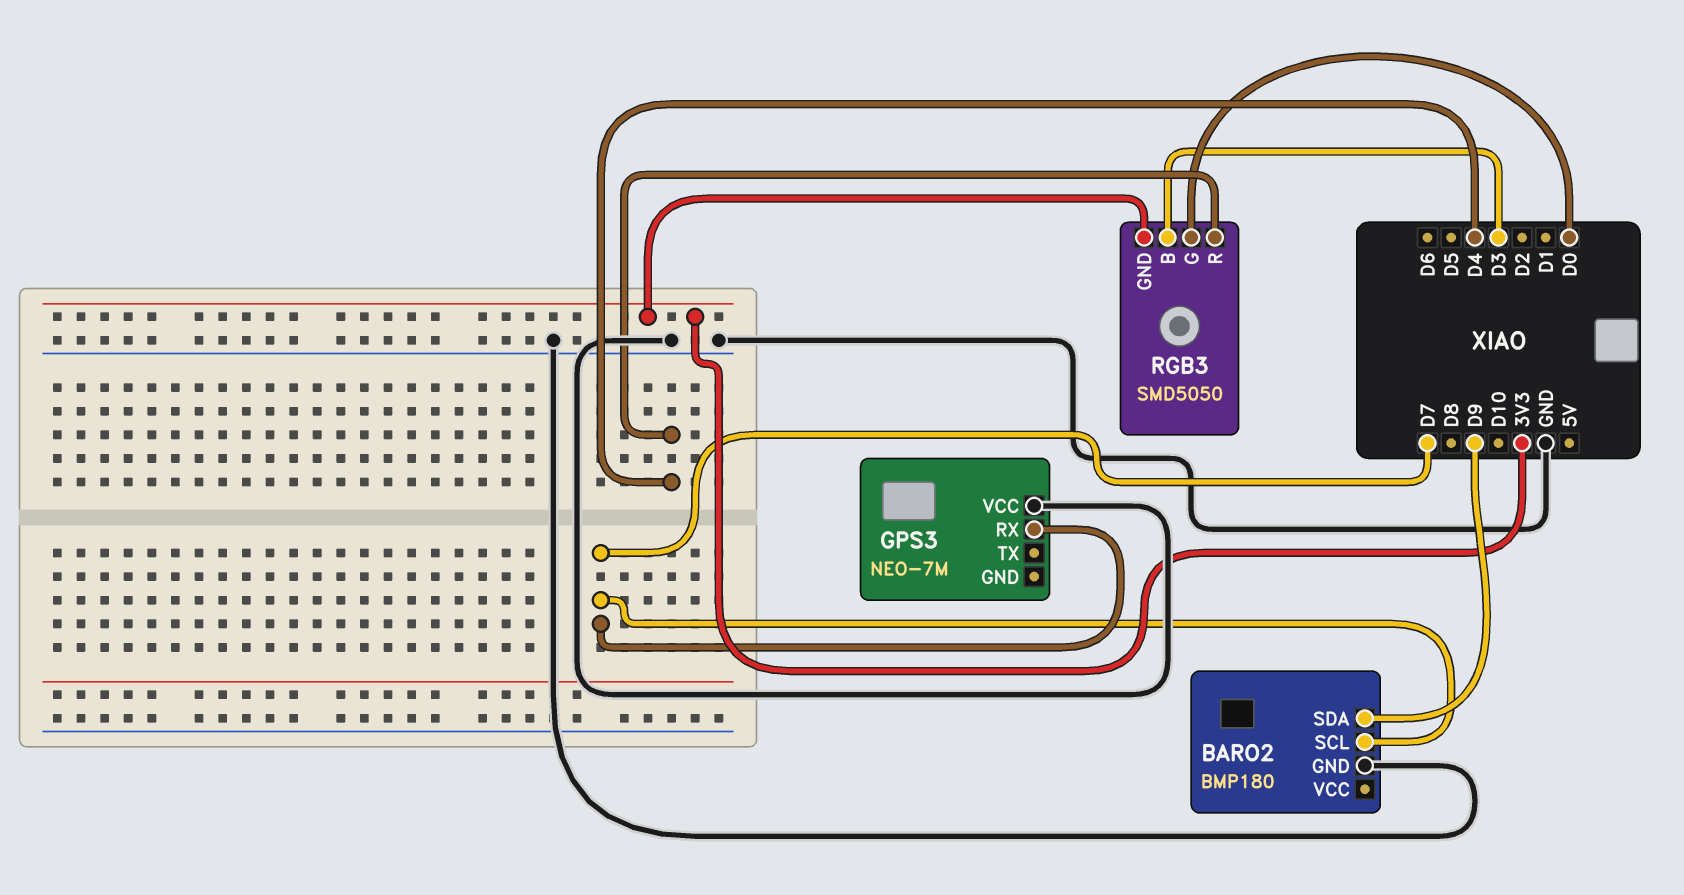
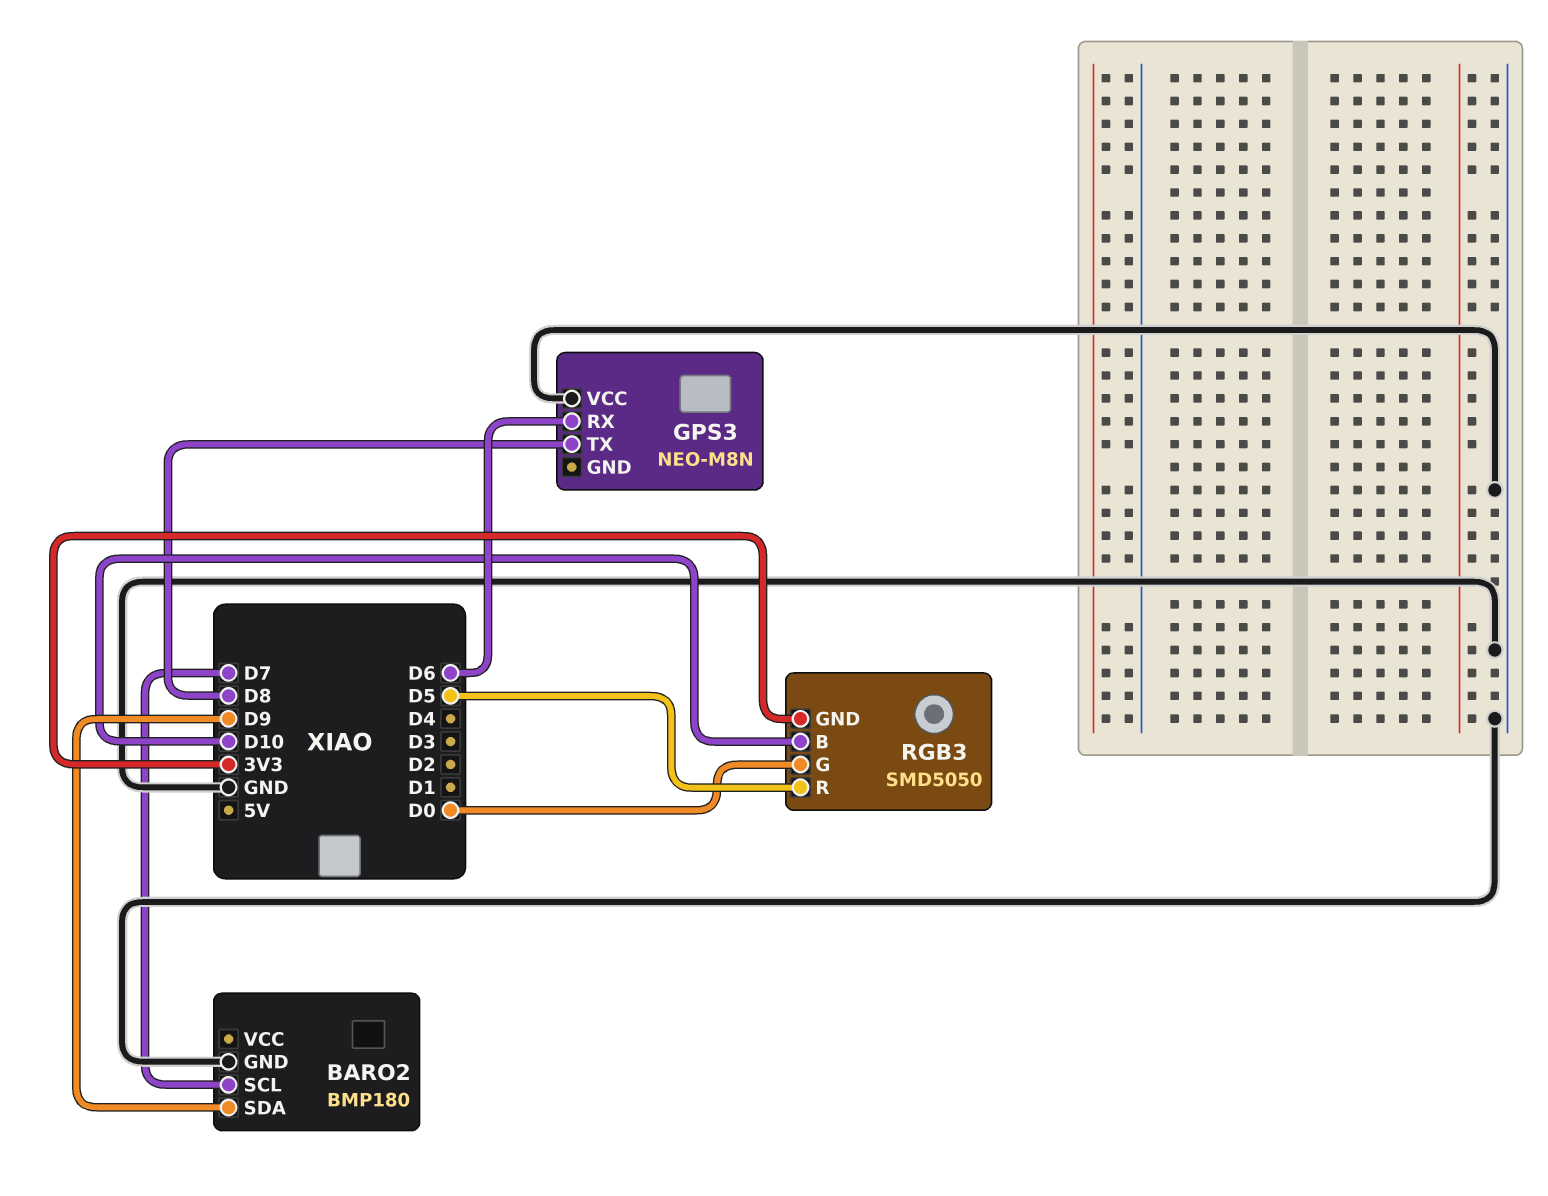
GPS3: NEO-7M -> NEO-M8N
GPS3 pin RX: D7 -> D6
GPS3 pin TX: none -> D8
RGB3 pin B: D3 -> D10
RGB3 pin R: D4 -> D5

